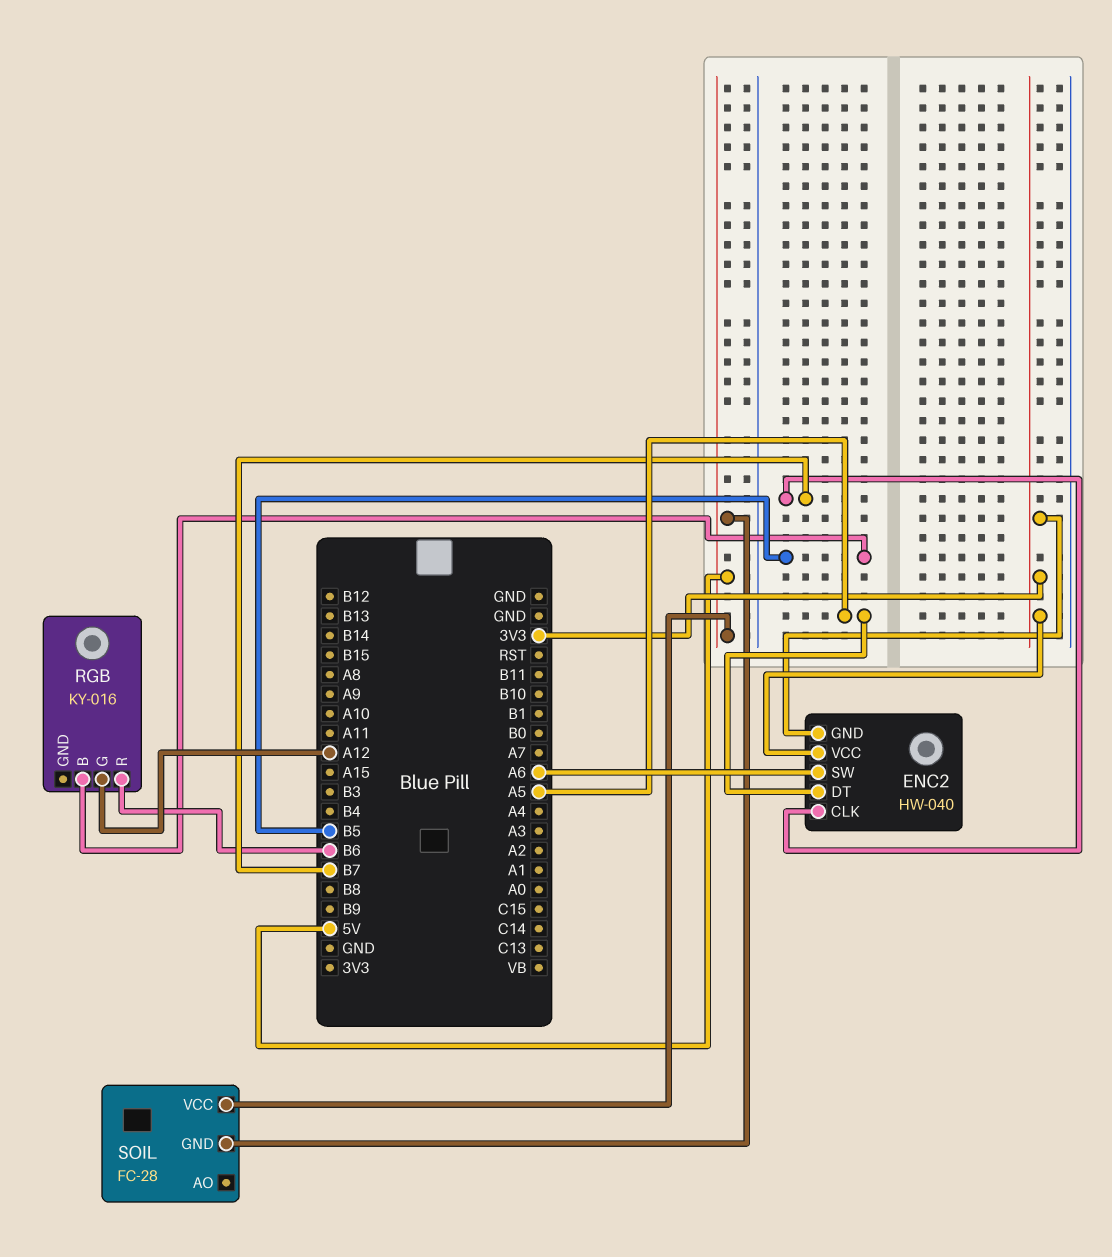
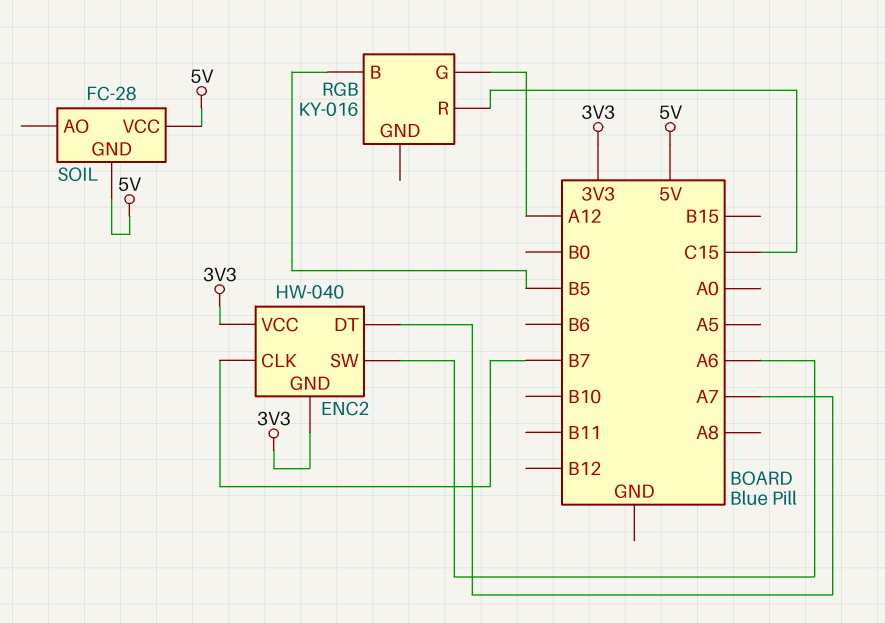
ENC2 pin DT: A5 -> A7
RGB pin R: B6 -> C15

